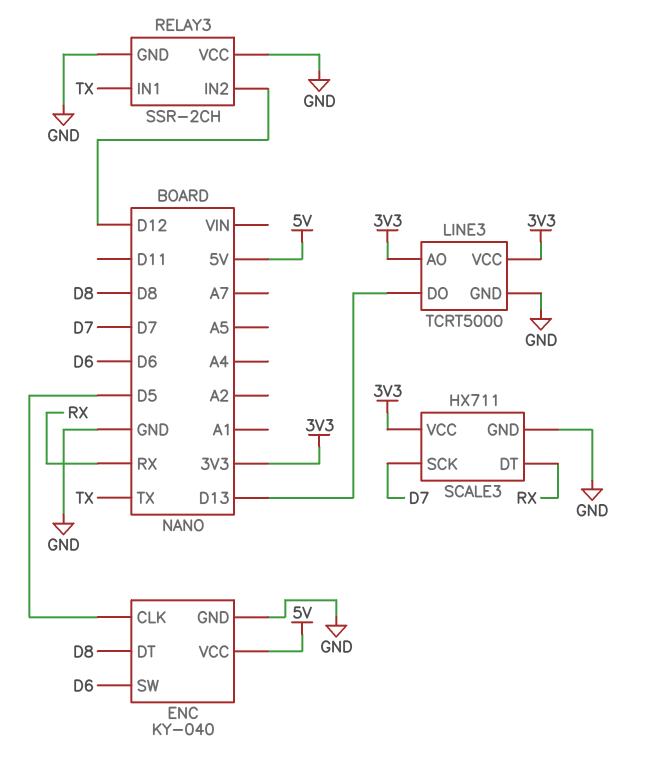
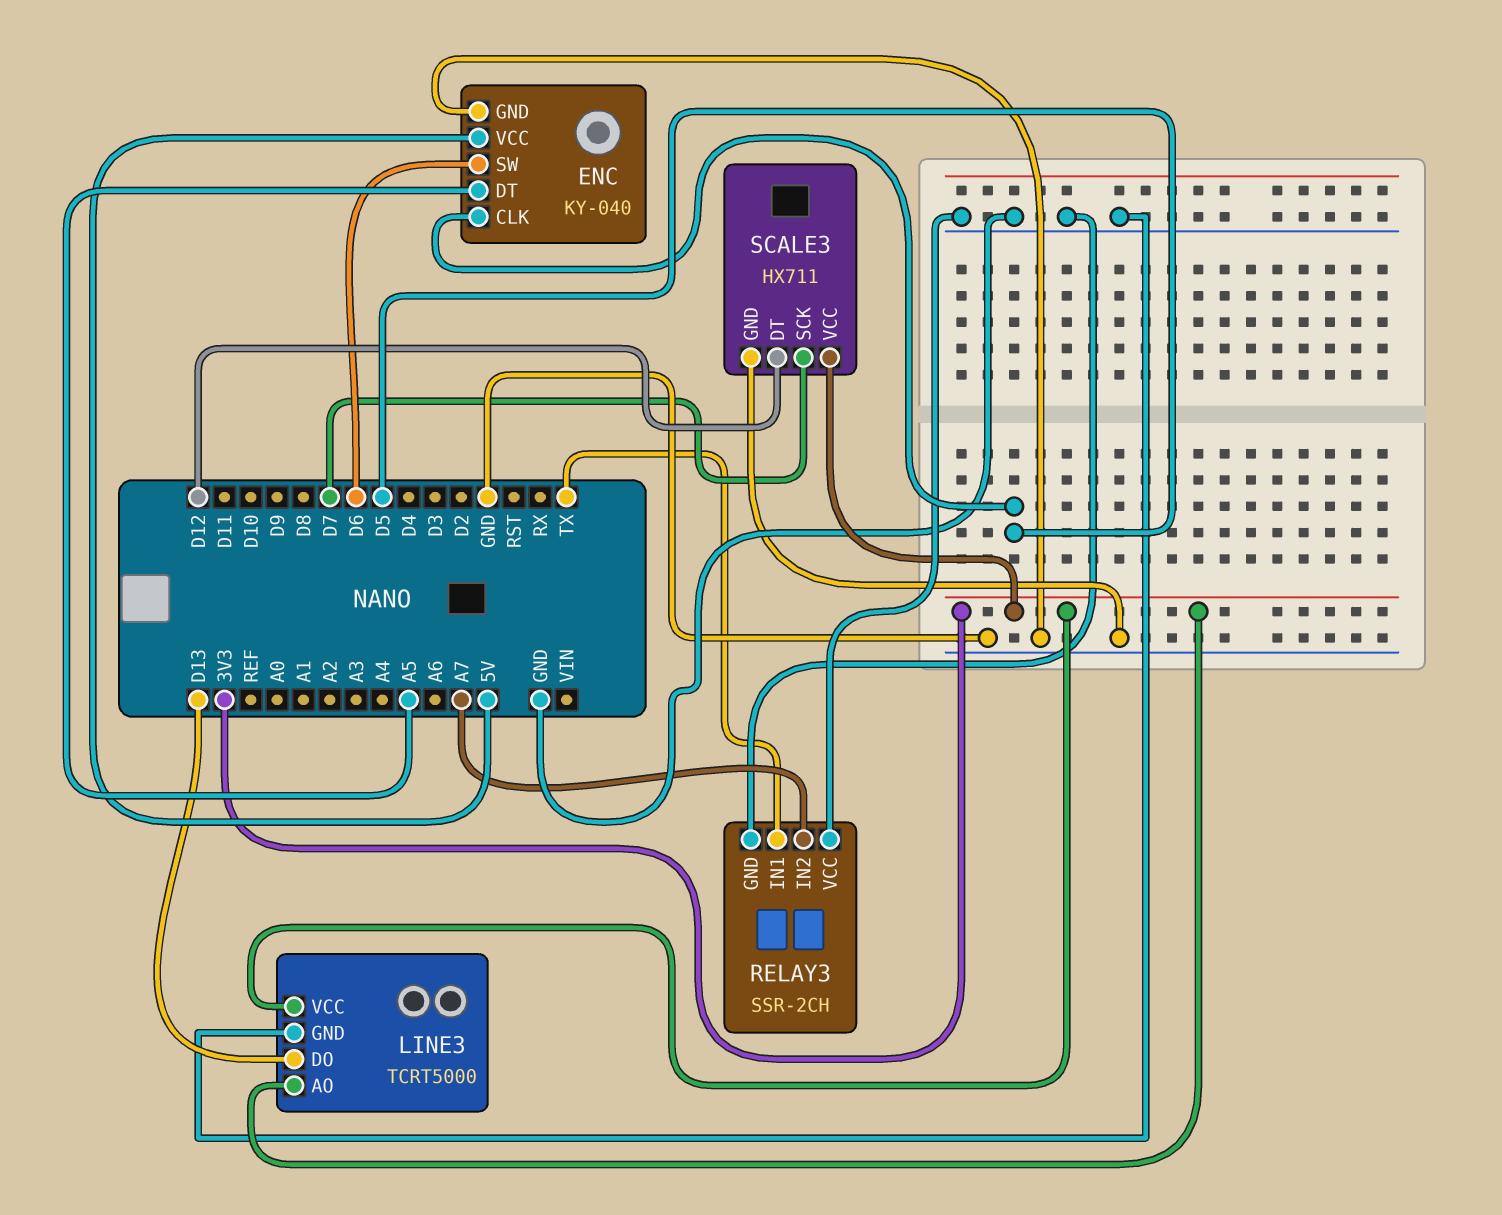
ENC pin DT: D8 -> A5
RELAY3 pin IN2: D12 -> A7
SCALE3 pin DT: RX -> D12

